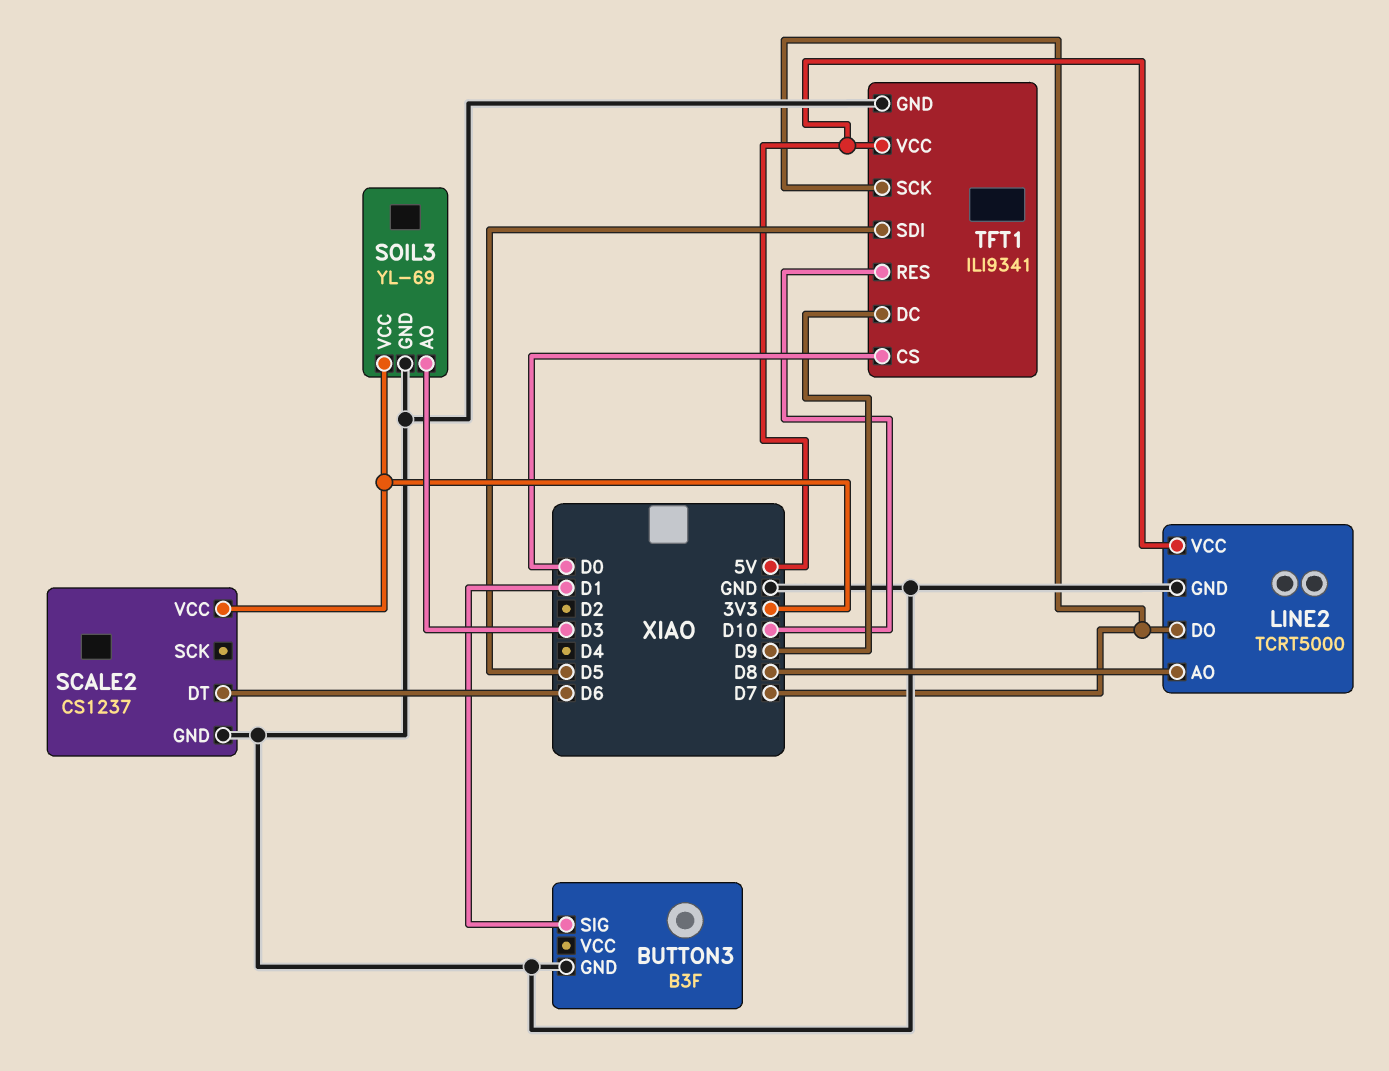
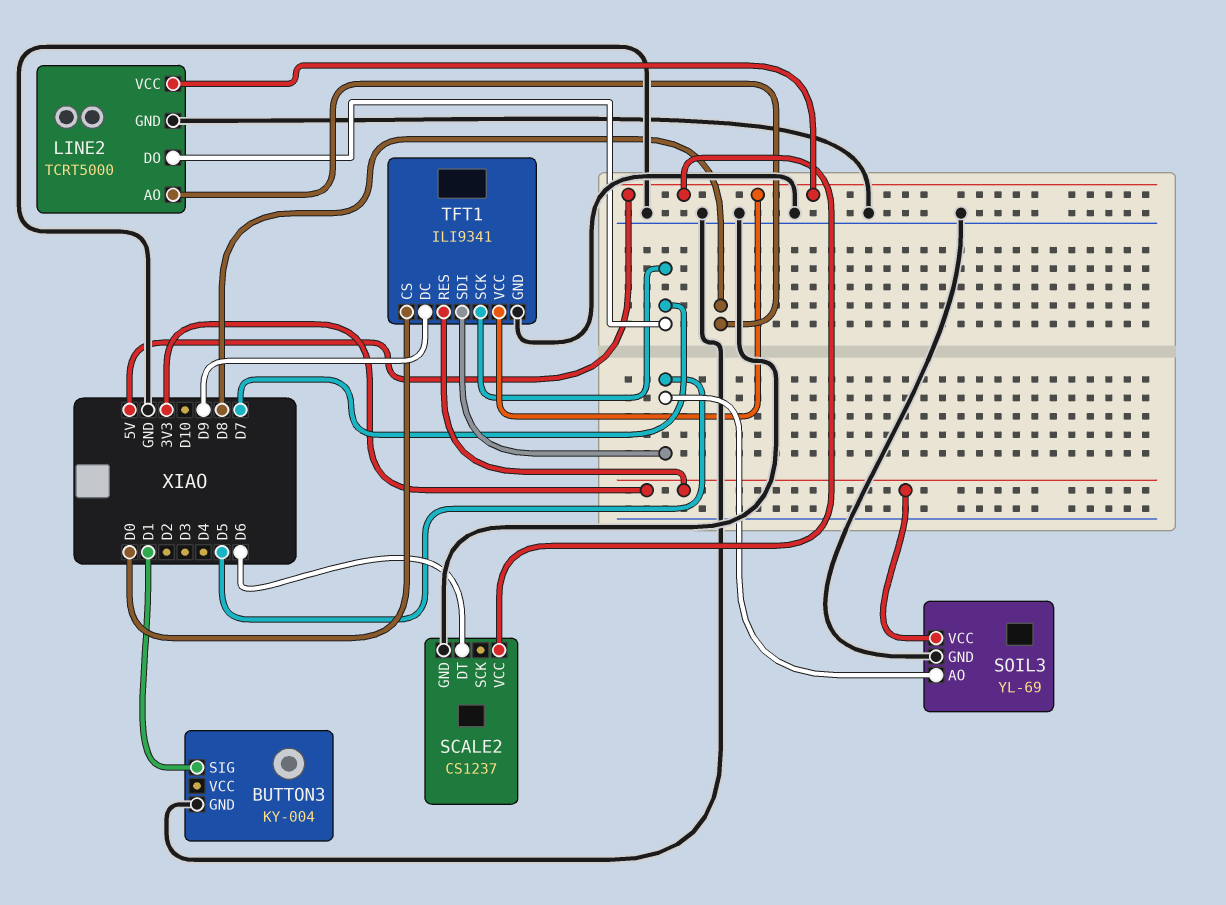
BUTTON3: B3F -> KY-004
SCALE2 pin VCC: 3V3 -> 5V
SOIL3 pin AO: D3 -> D5
TFT1 pin RES: D10 -> 3V3

